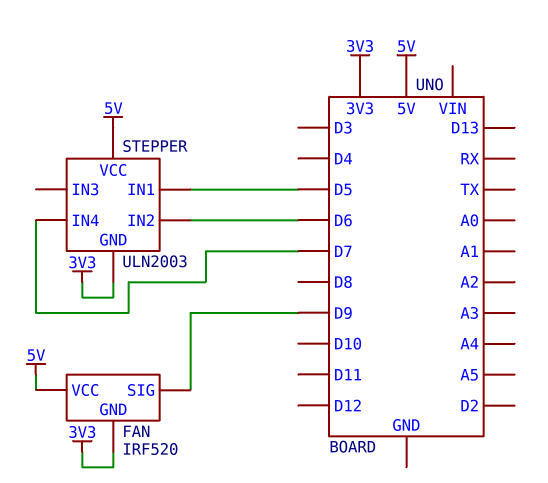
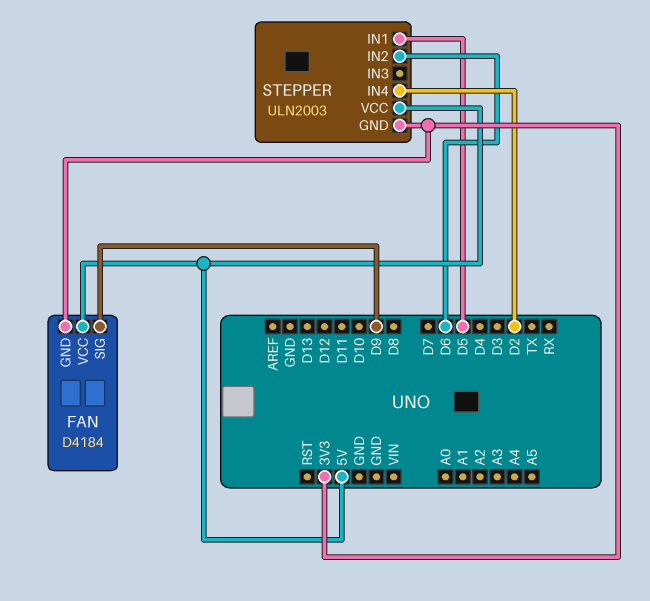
FAN: IRF520 -> D4184
STEPPER pin IN4: D7 -> D2

